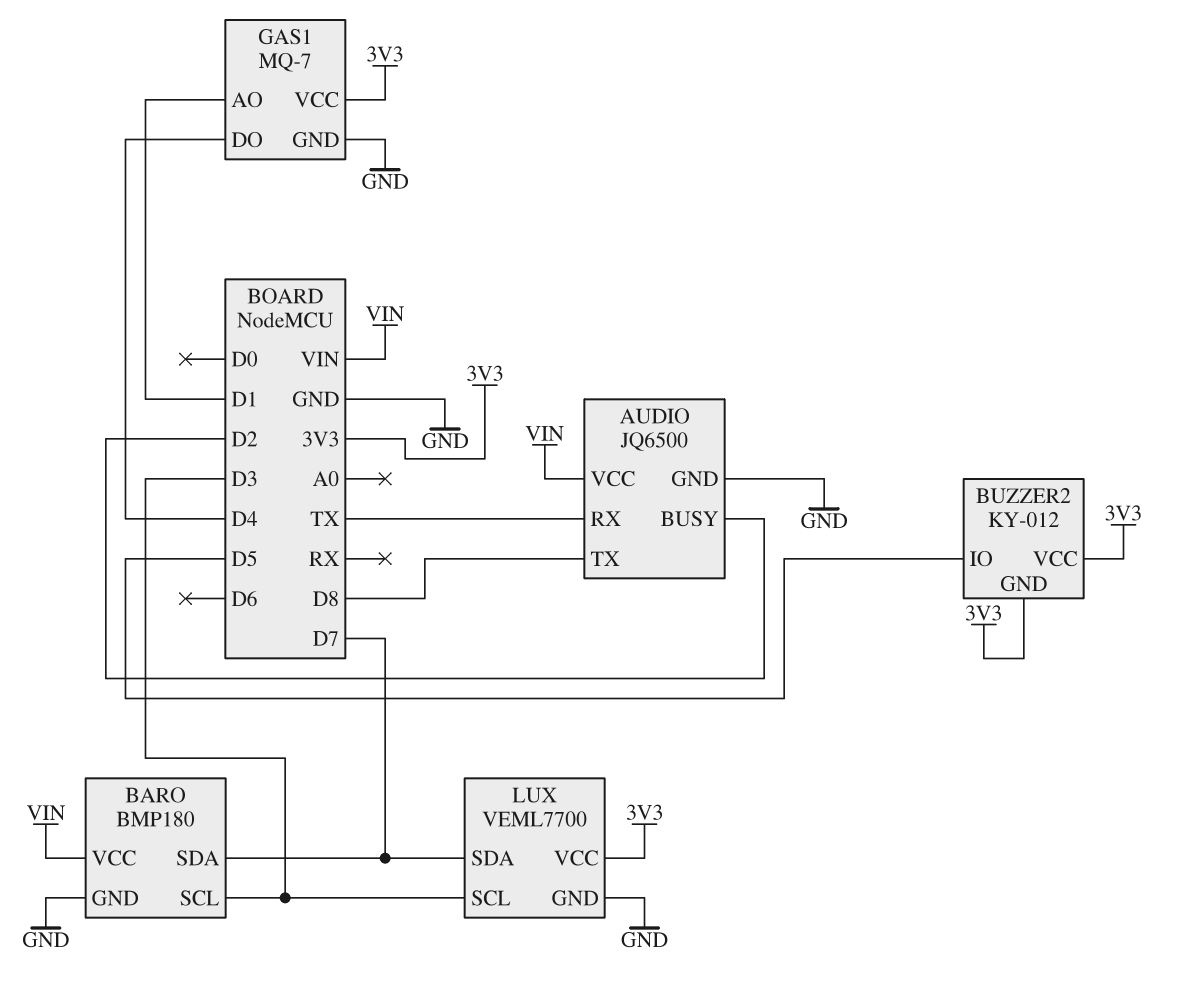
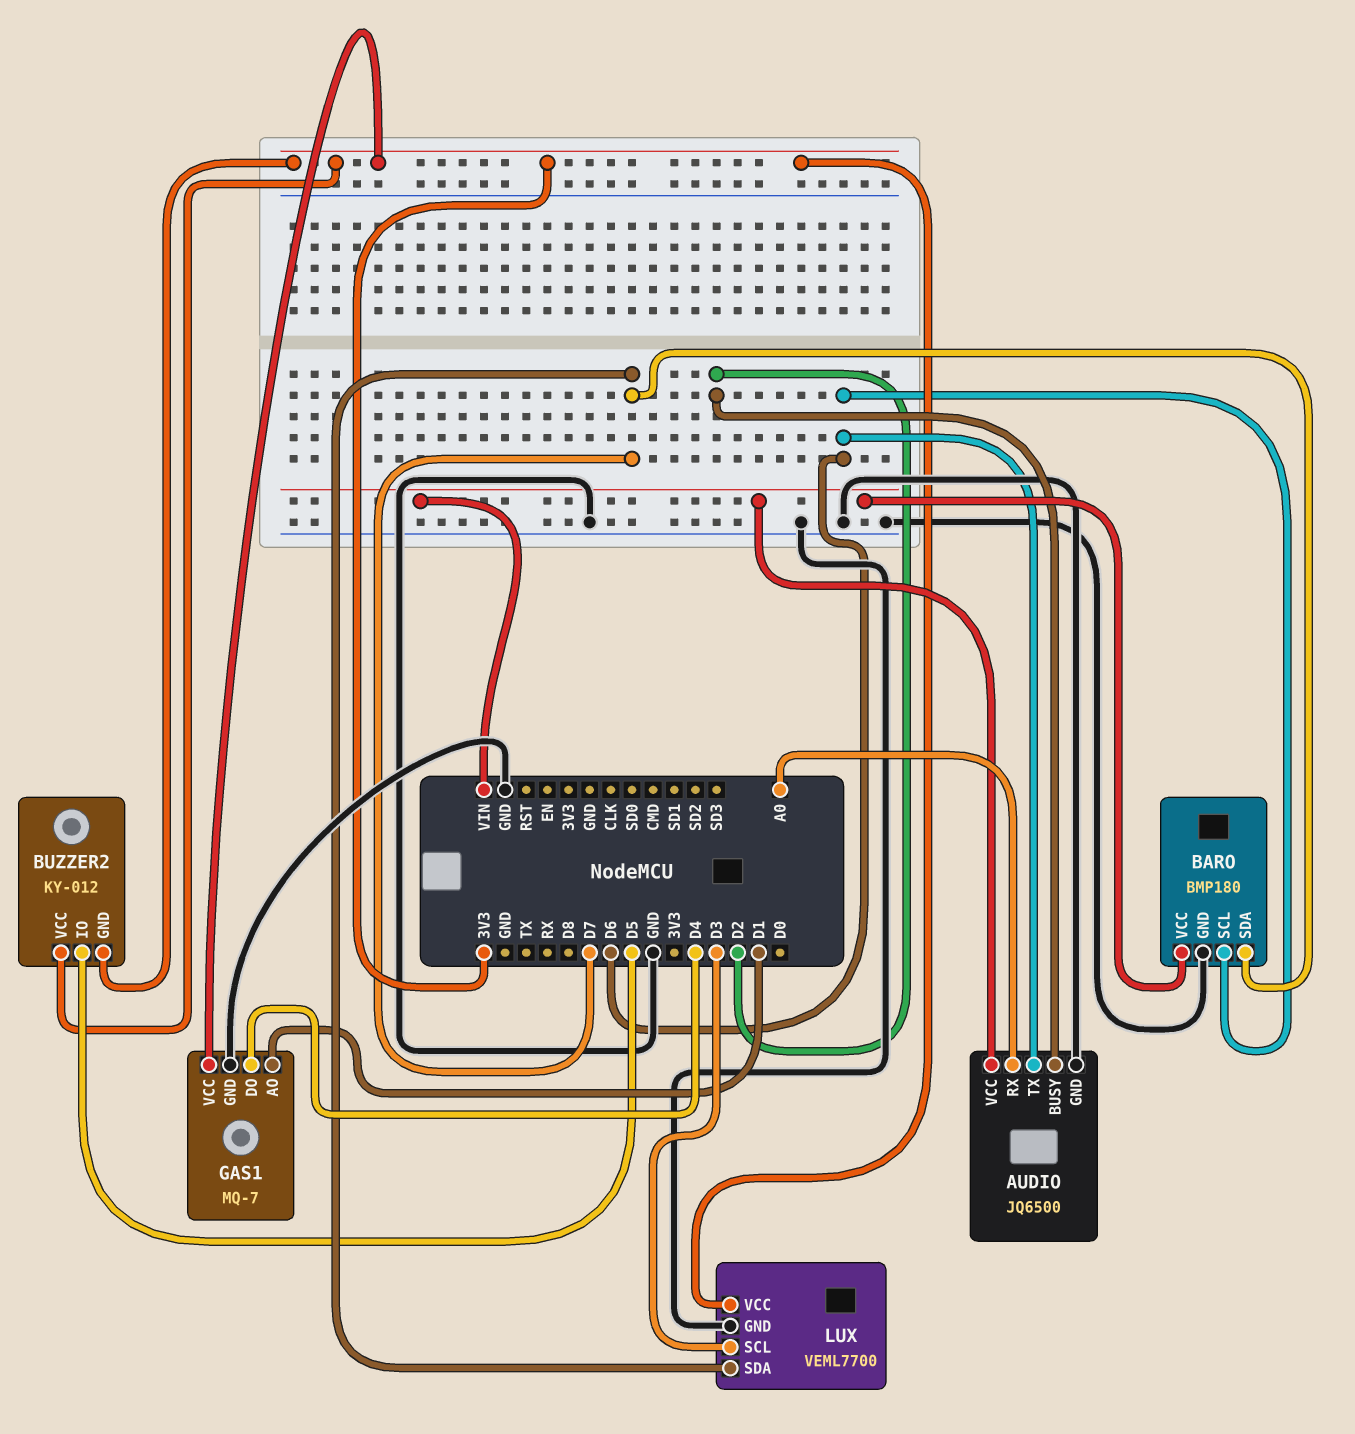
AUDIO pin RX: TX -> A0
AUDIO pin TX: D8 -> D6
BARO pin SCL: D3 -> D6

